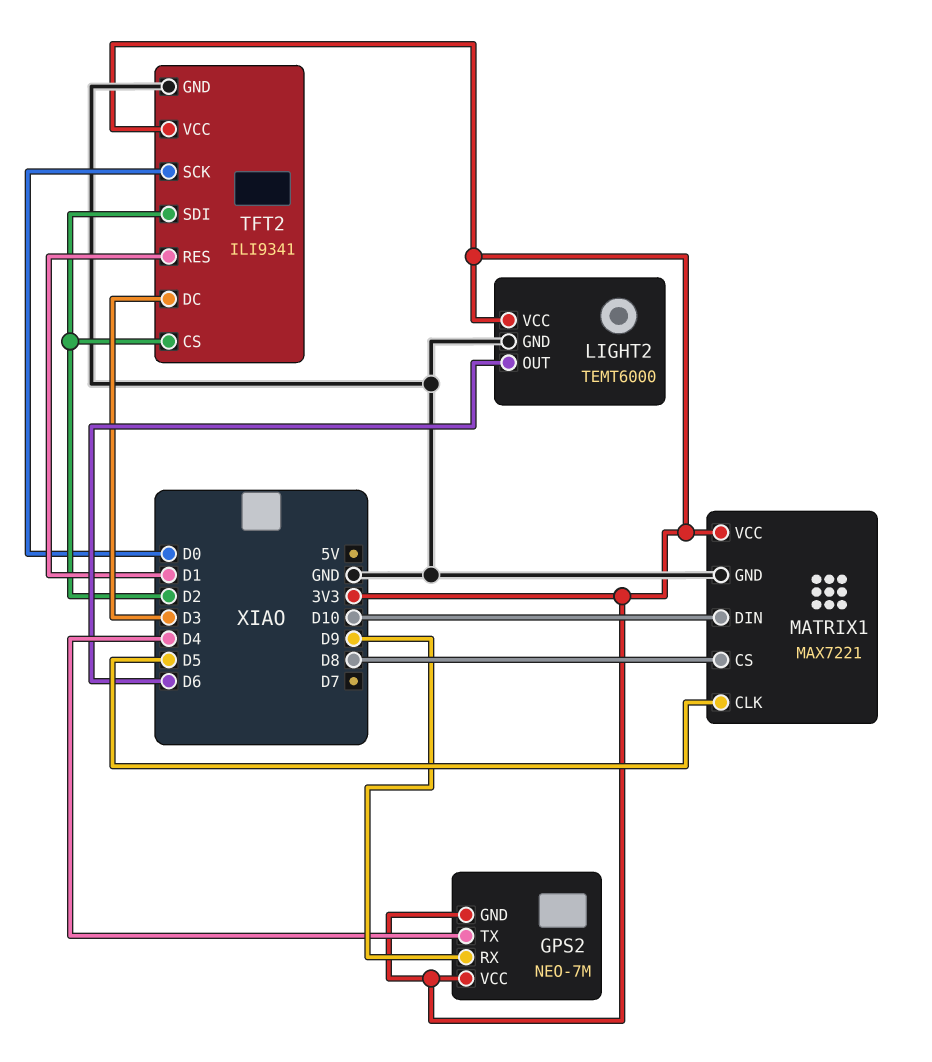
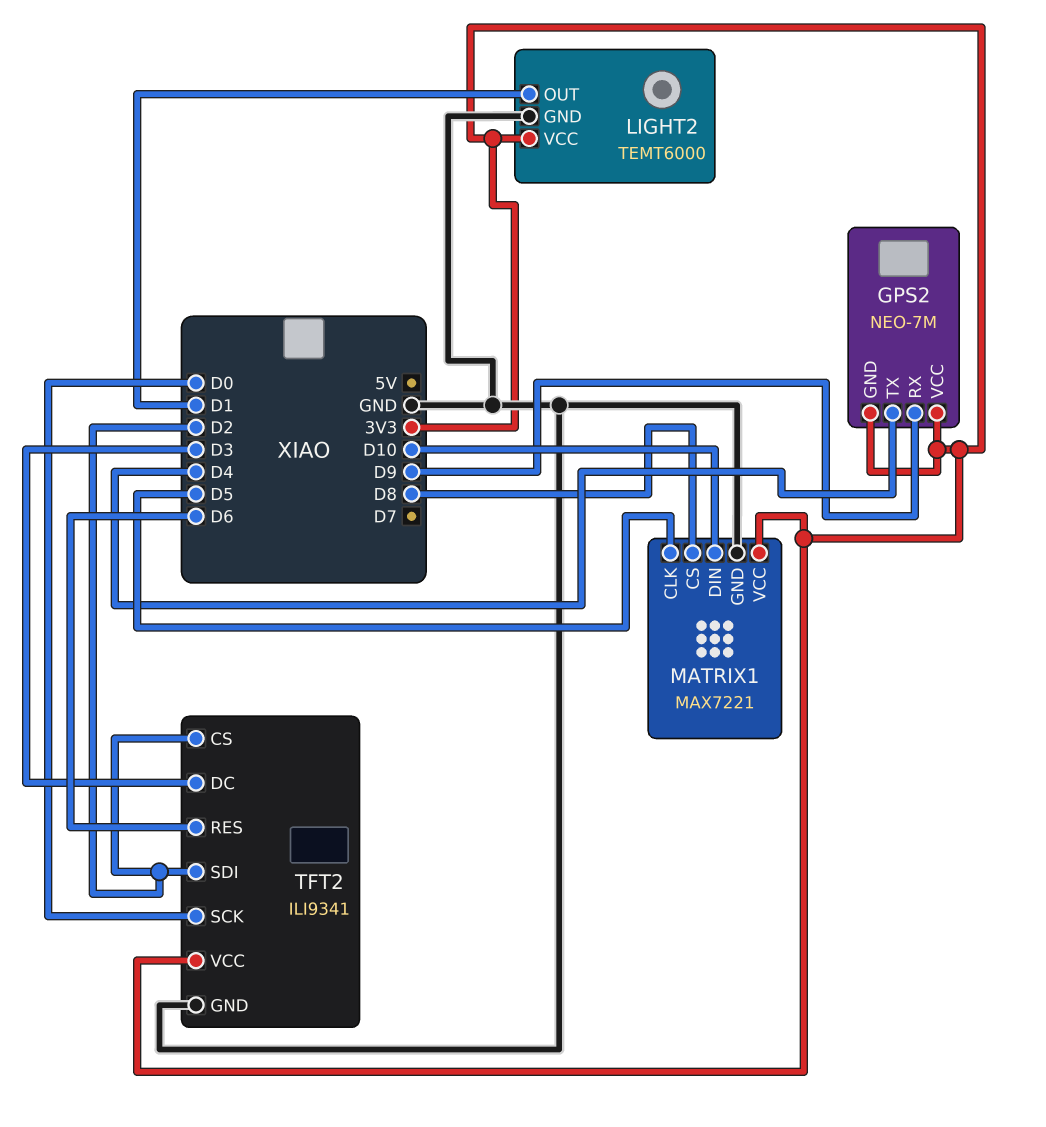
LIGHT2 pin OUT: D6 -> D1
TFT2 pin RES: D1 -> D6

